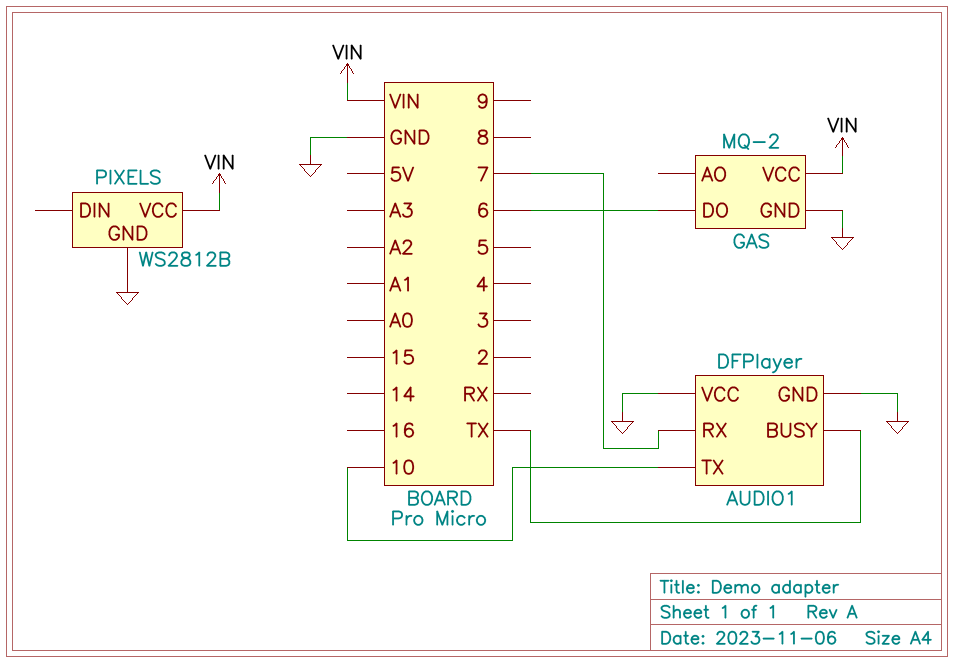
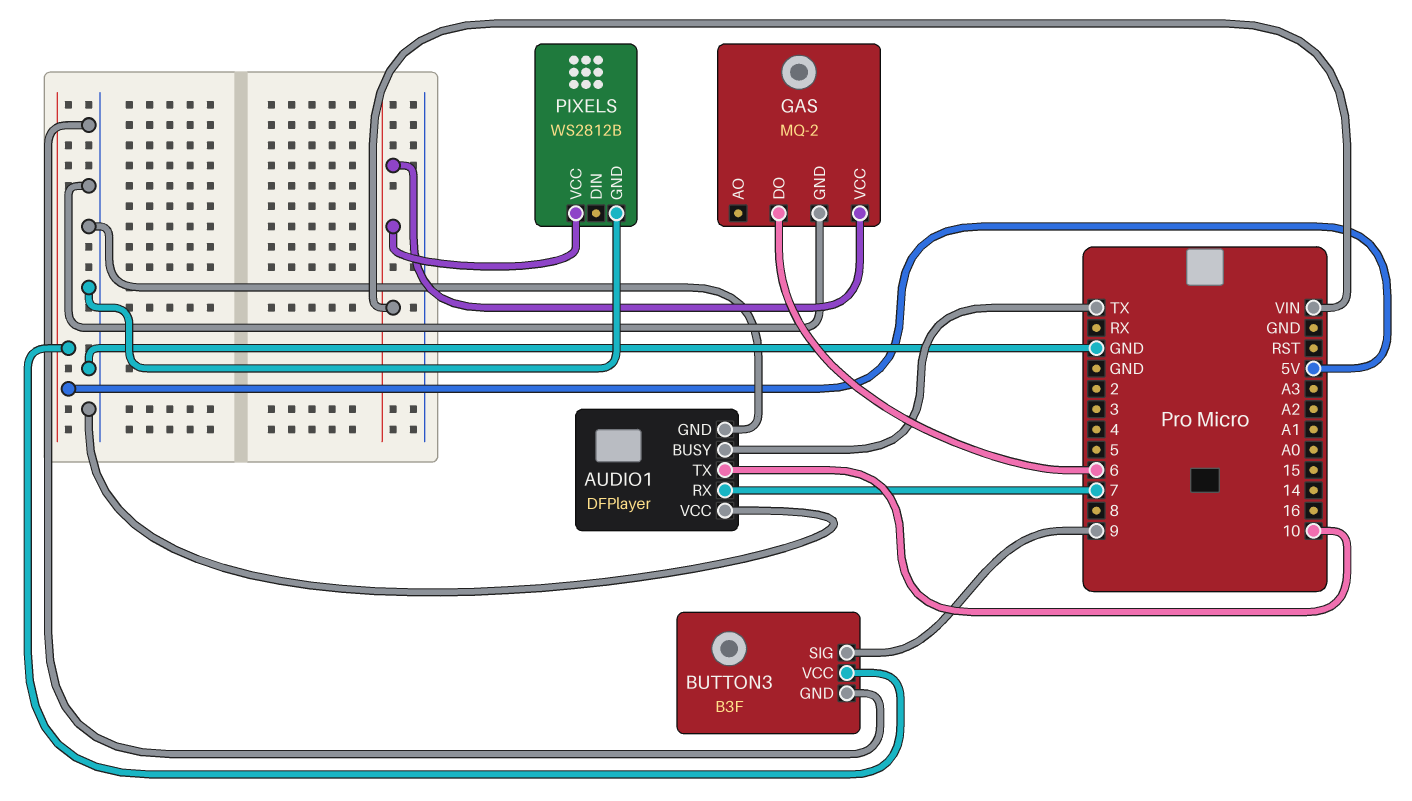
BUTTON3: none -> B3F
BUTTON3 pin GND: none -> GND
BUTTON3 pin SIG: none -> 9
BUTTON3 pin VCC: none -> 5V

